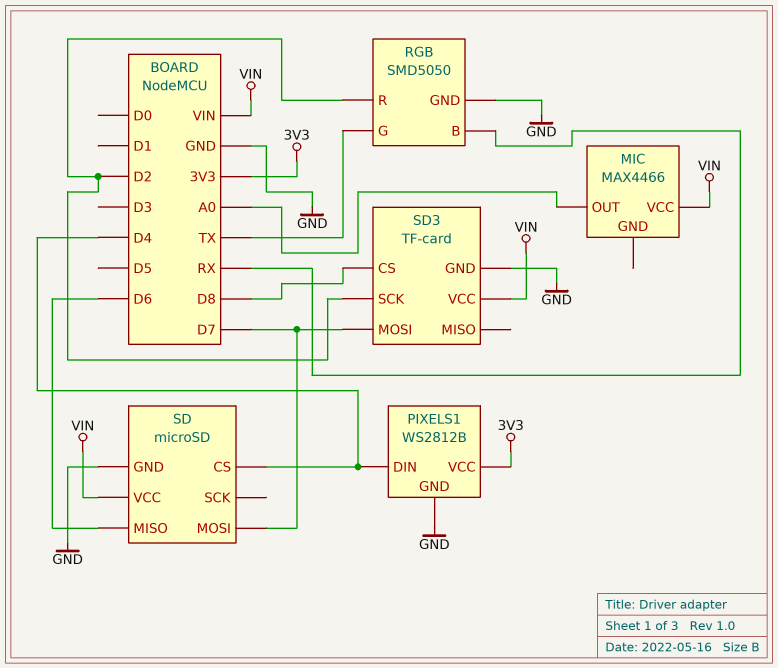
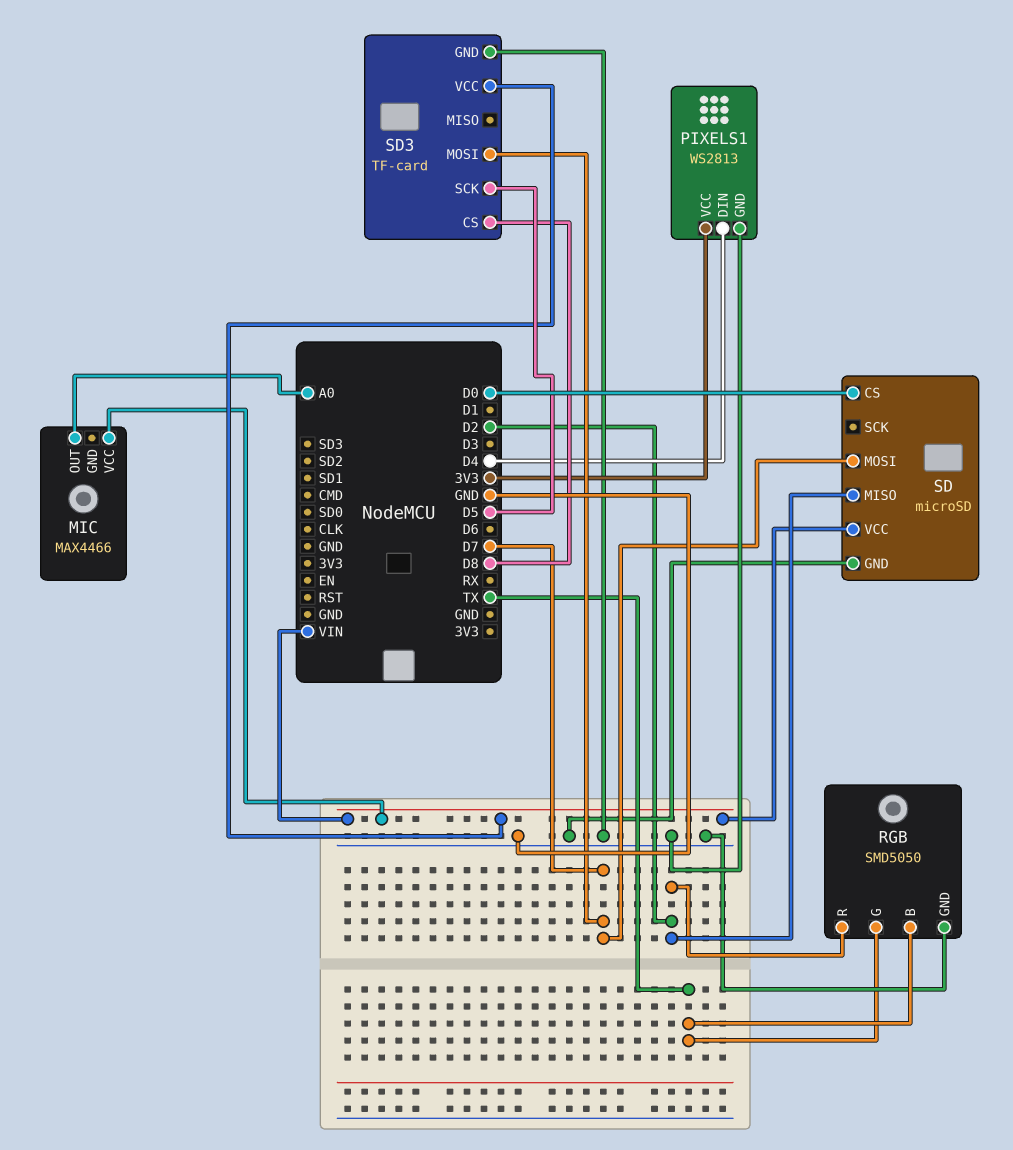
PIXELS1: WS2812B -> WS2813
RGB pin B: RX -> TX
SD pin CS: D4 -> D0
SD pin MISO: D6 -> D2
SD3 pin SCK: D2 -> D5

